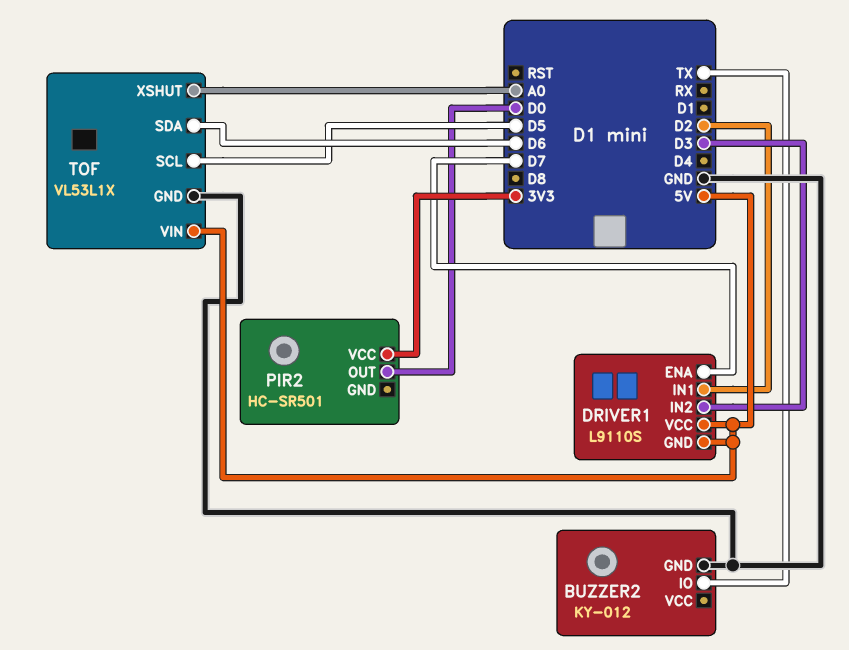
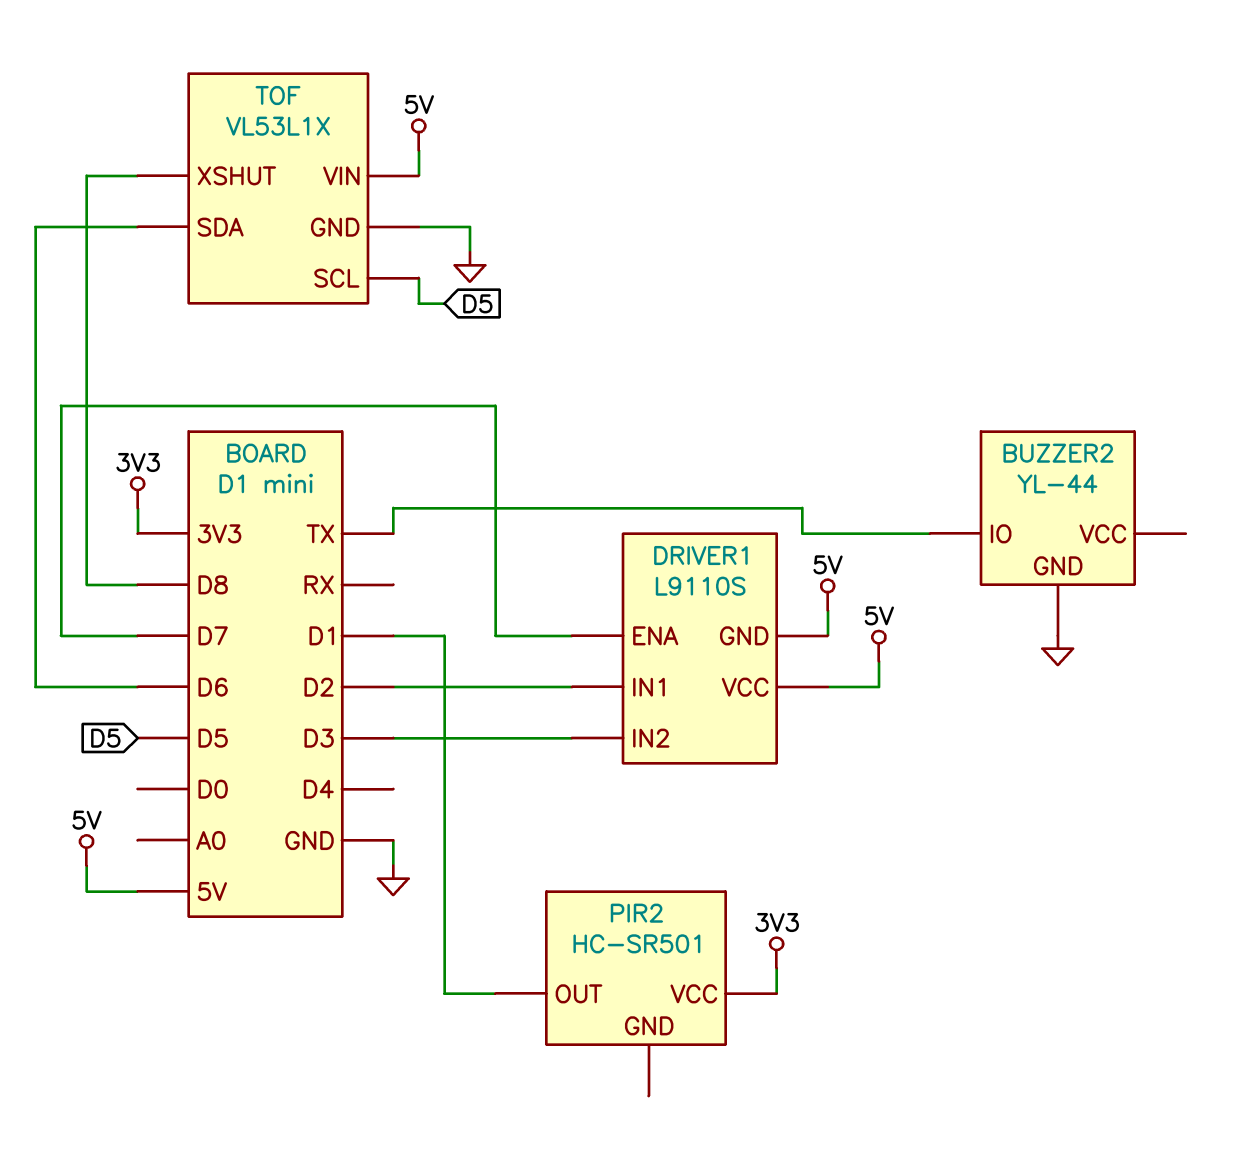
BUZZER2: KY-012 -> YL-44
PIR2 pin OUT: D0 -> D1
TOF pin XSHUT: A0 -> D8

